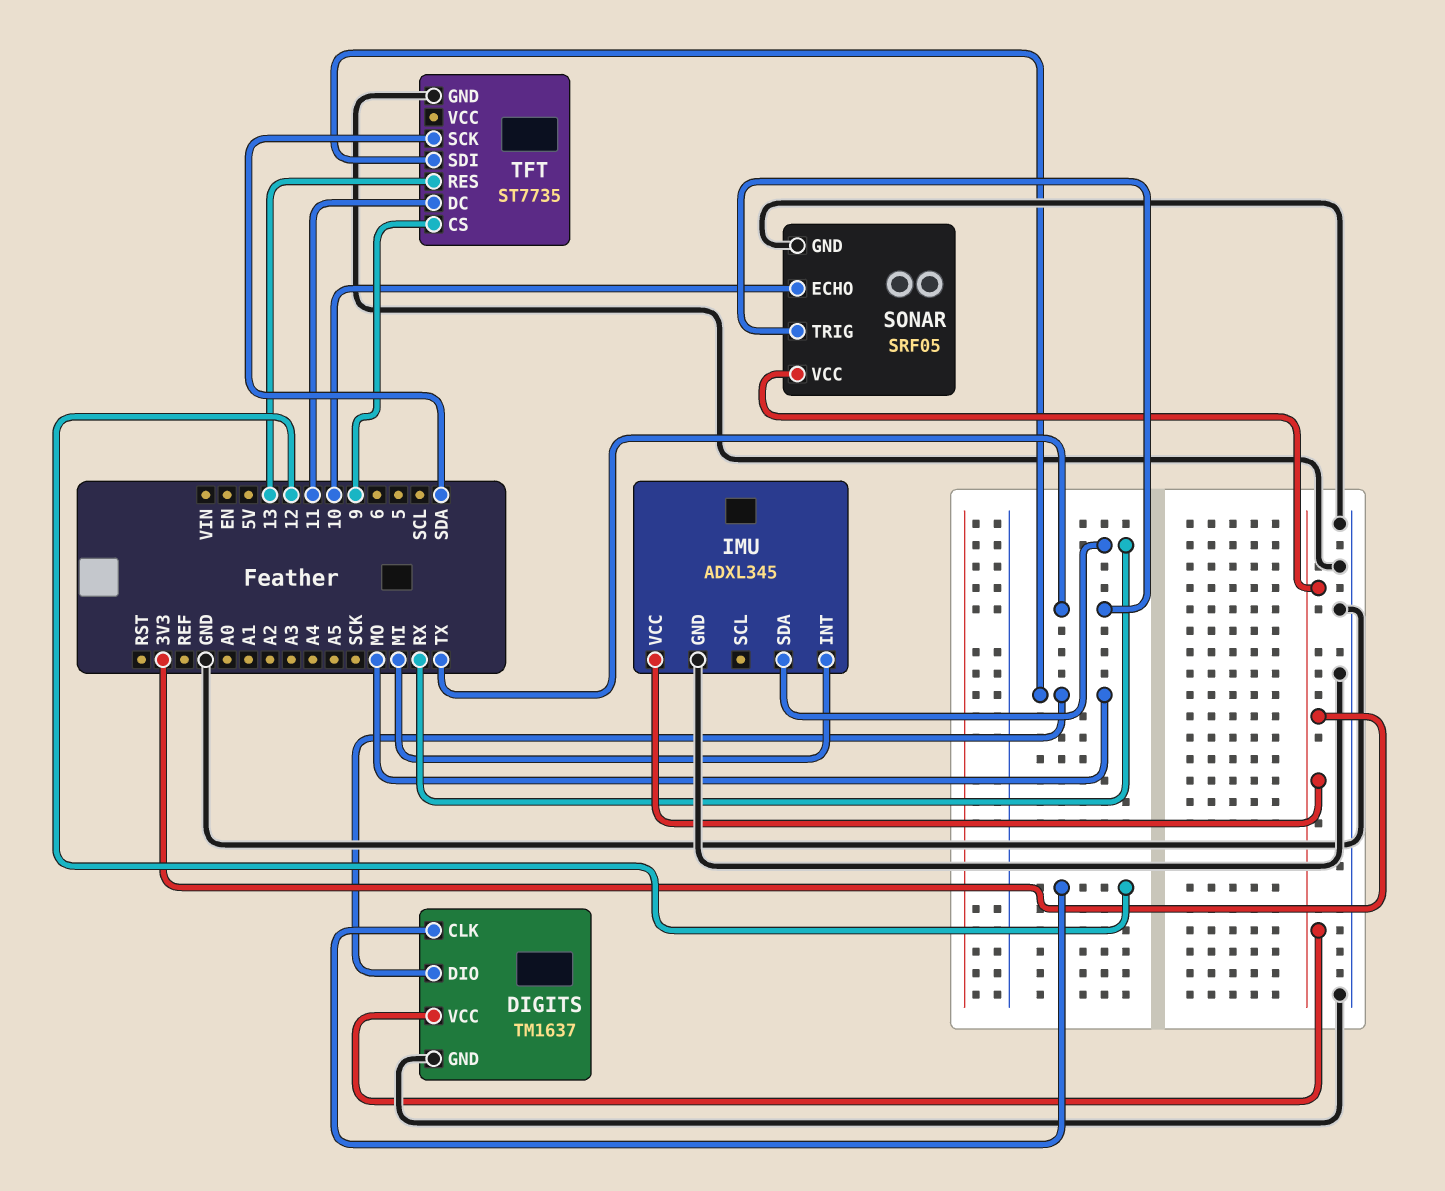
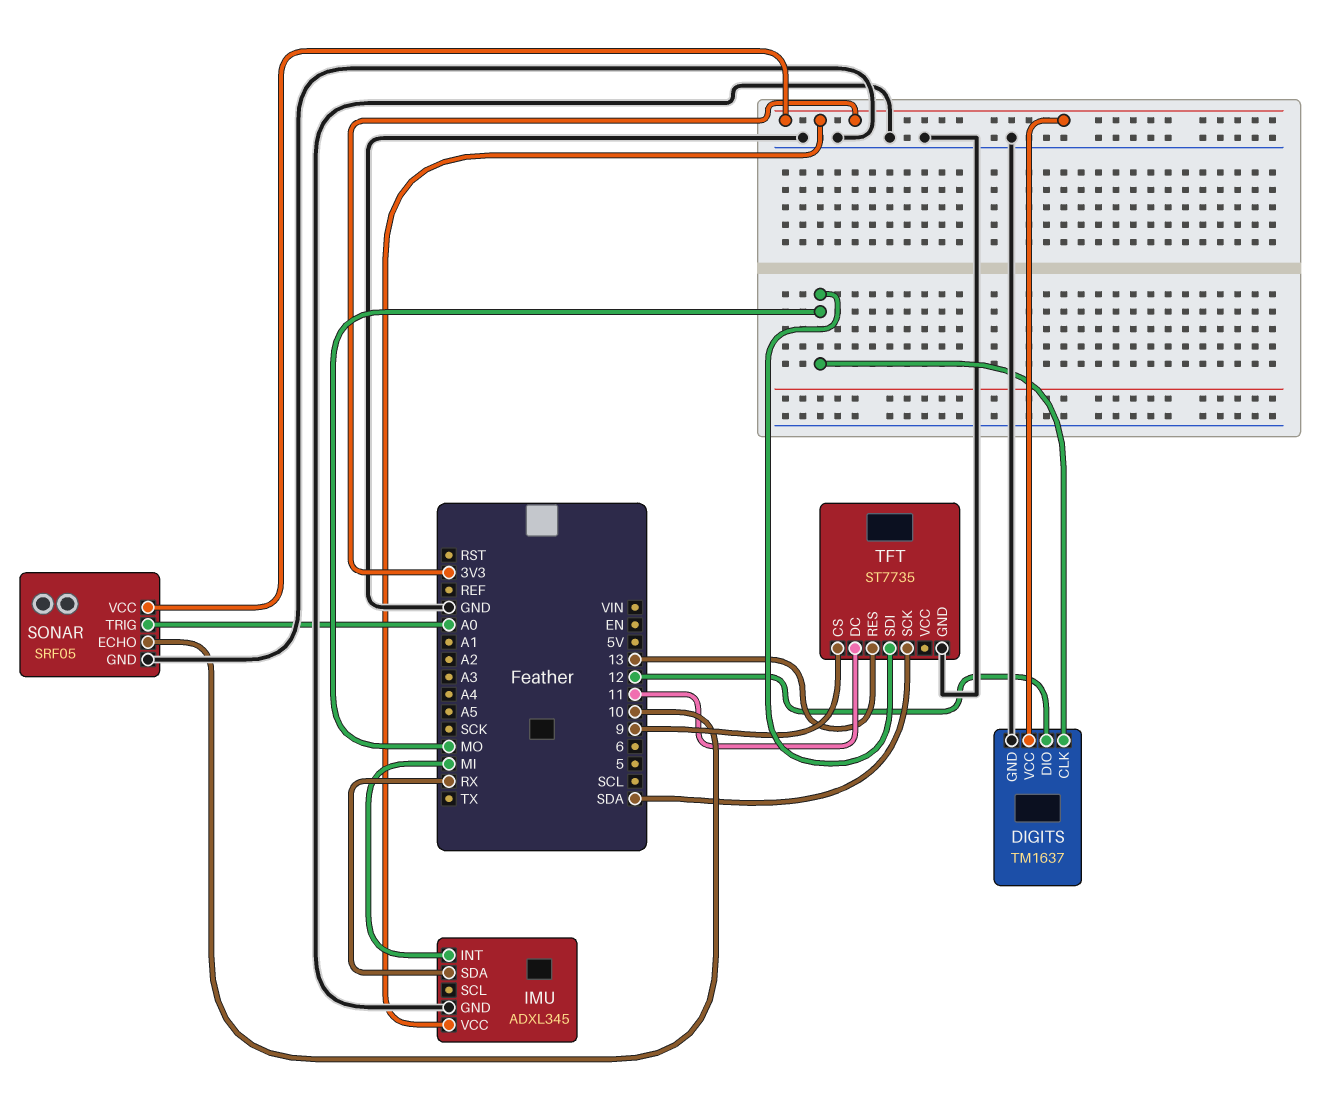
DIGITS pin CLK: 12 -> MO
DIGITS pin DIO: MO -> 12
SONAR pin TRIG: TX -> A0

